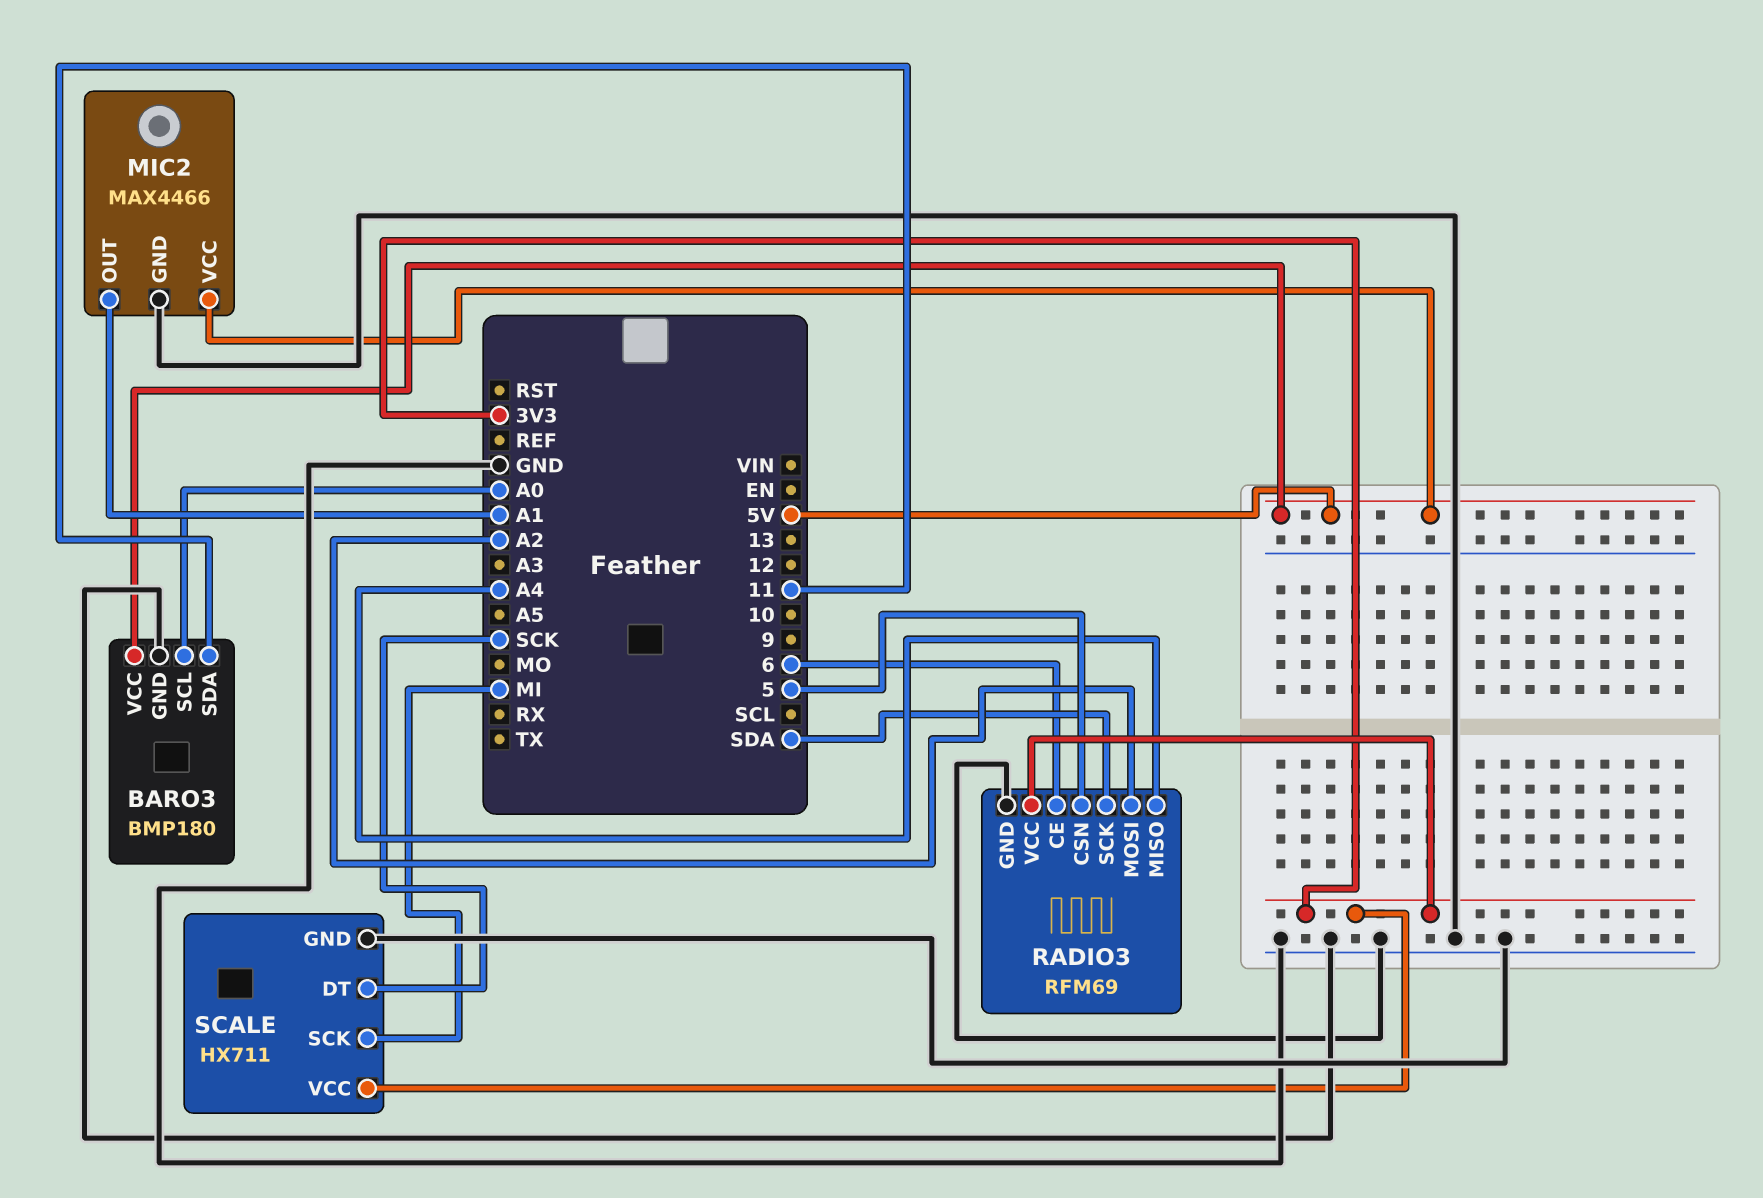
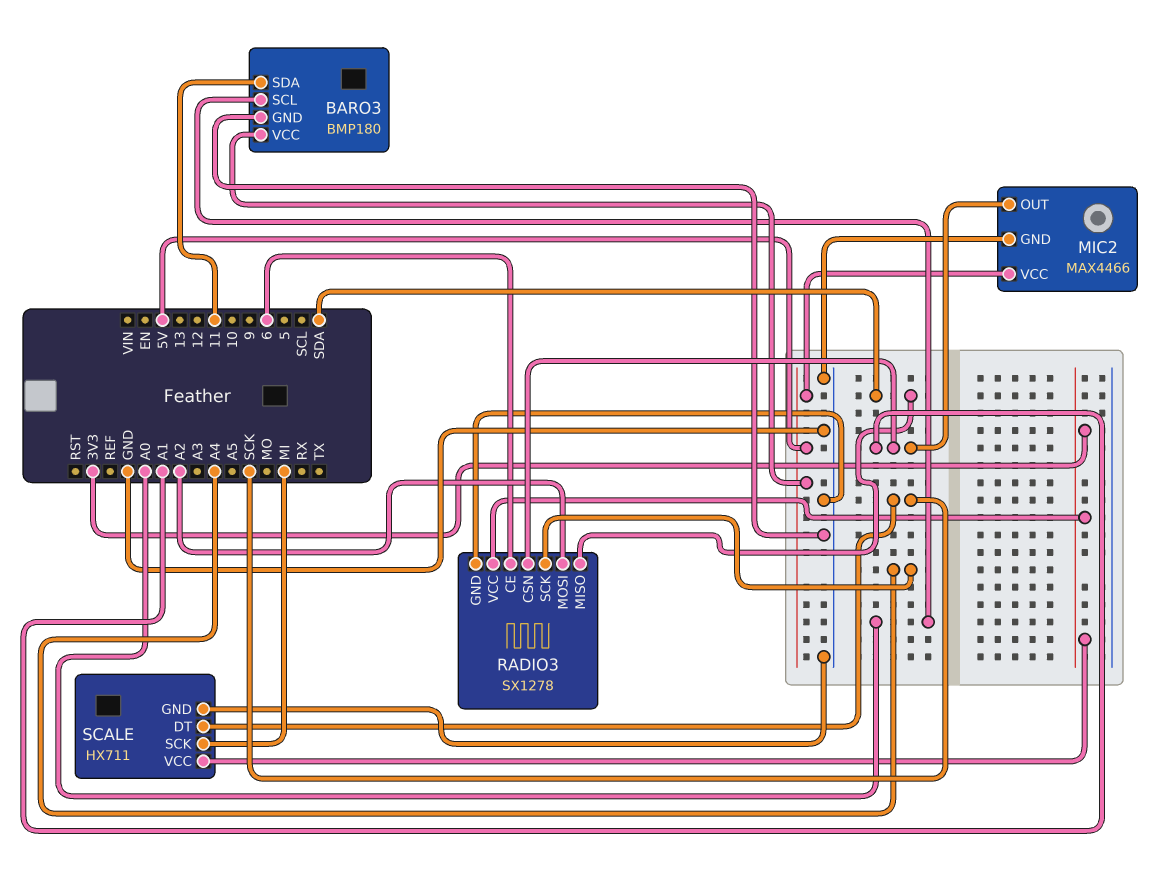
RADIO3: RFM69 -> SX1278
RADIO3 pin CSN: 5 -> A1
RADIO3 pin MISO: A4 -> SDA
RADIO3 pin SCK: SDA -> A4

